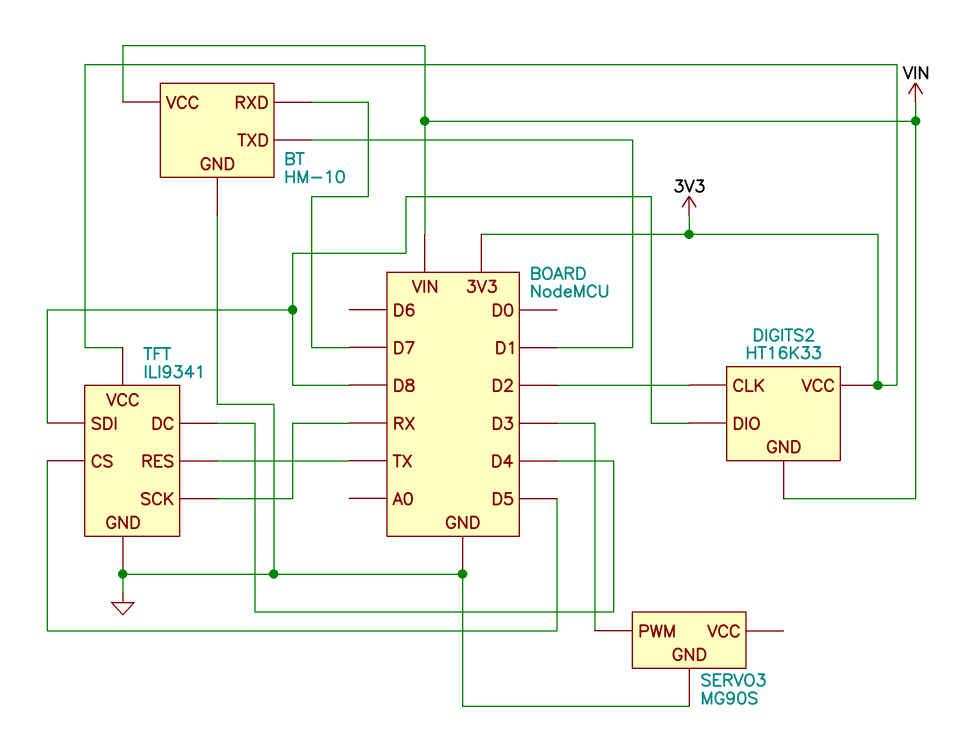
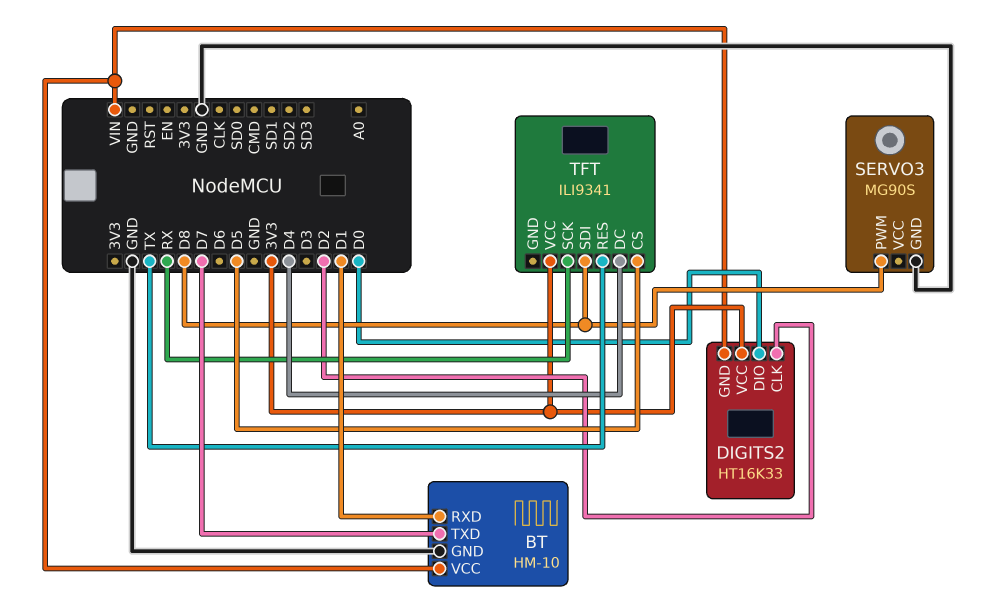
BT pin RXD: D7 -> D1
BT pin TXD: D1 -> D7
DIGITS2 pin DIO: D8 -> D0
SERVO3 pin PWM: D3 -> D8
TFT pin GND: GND -> none

